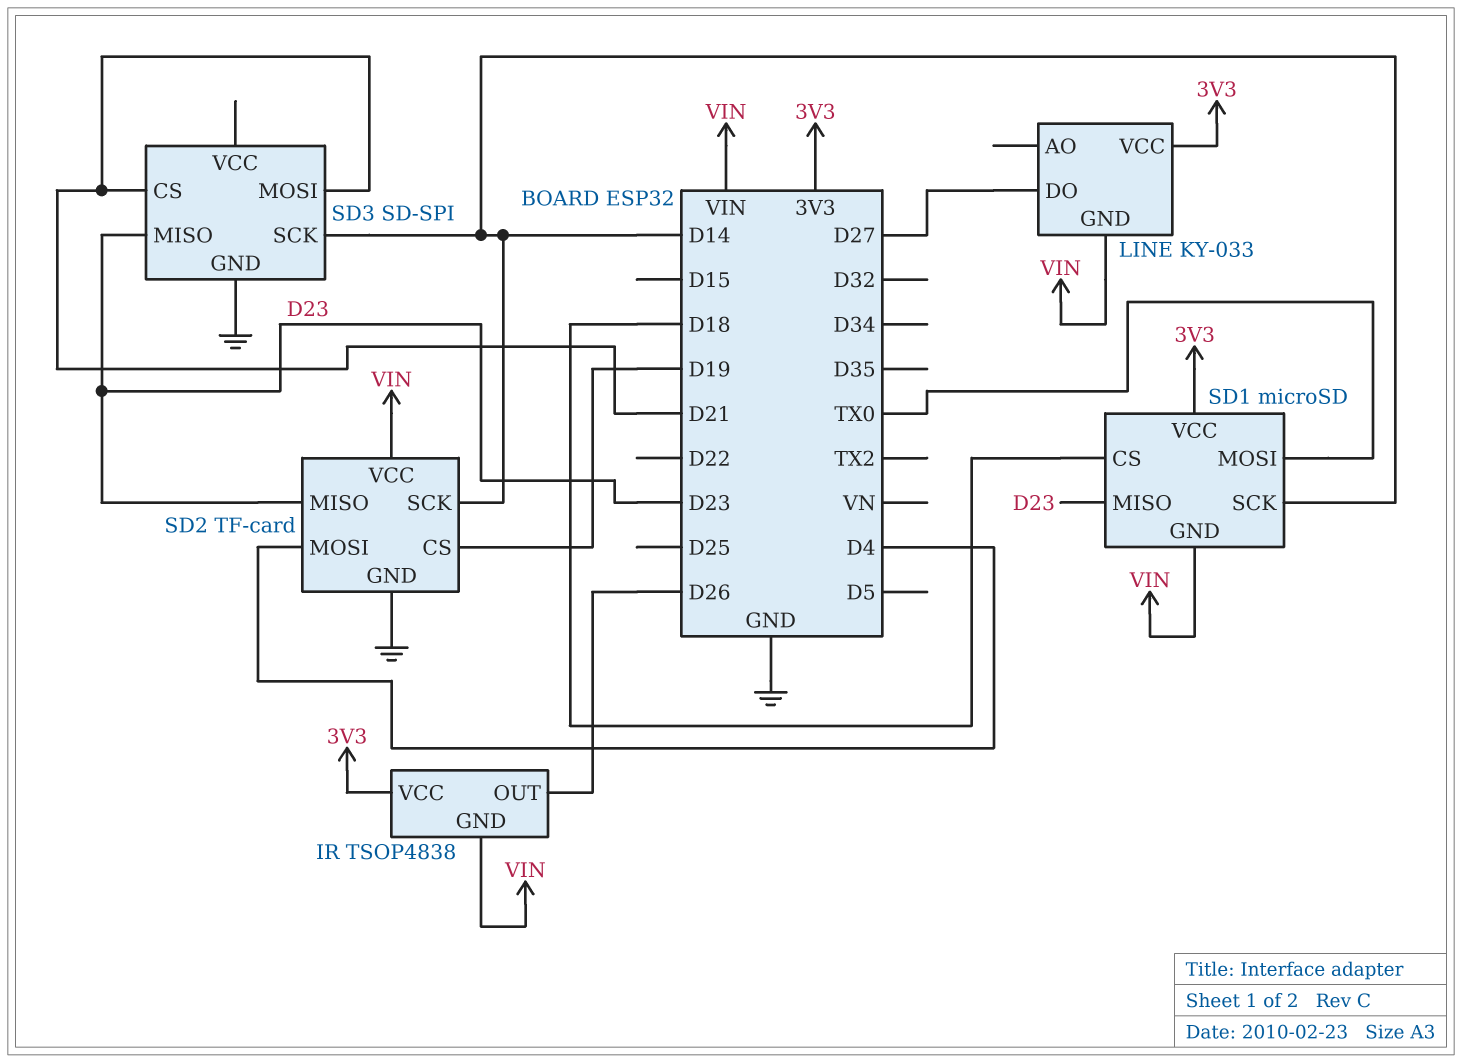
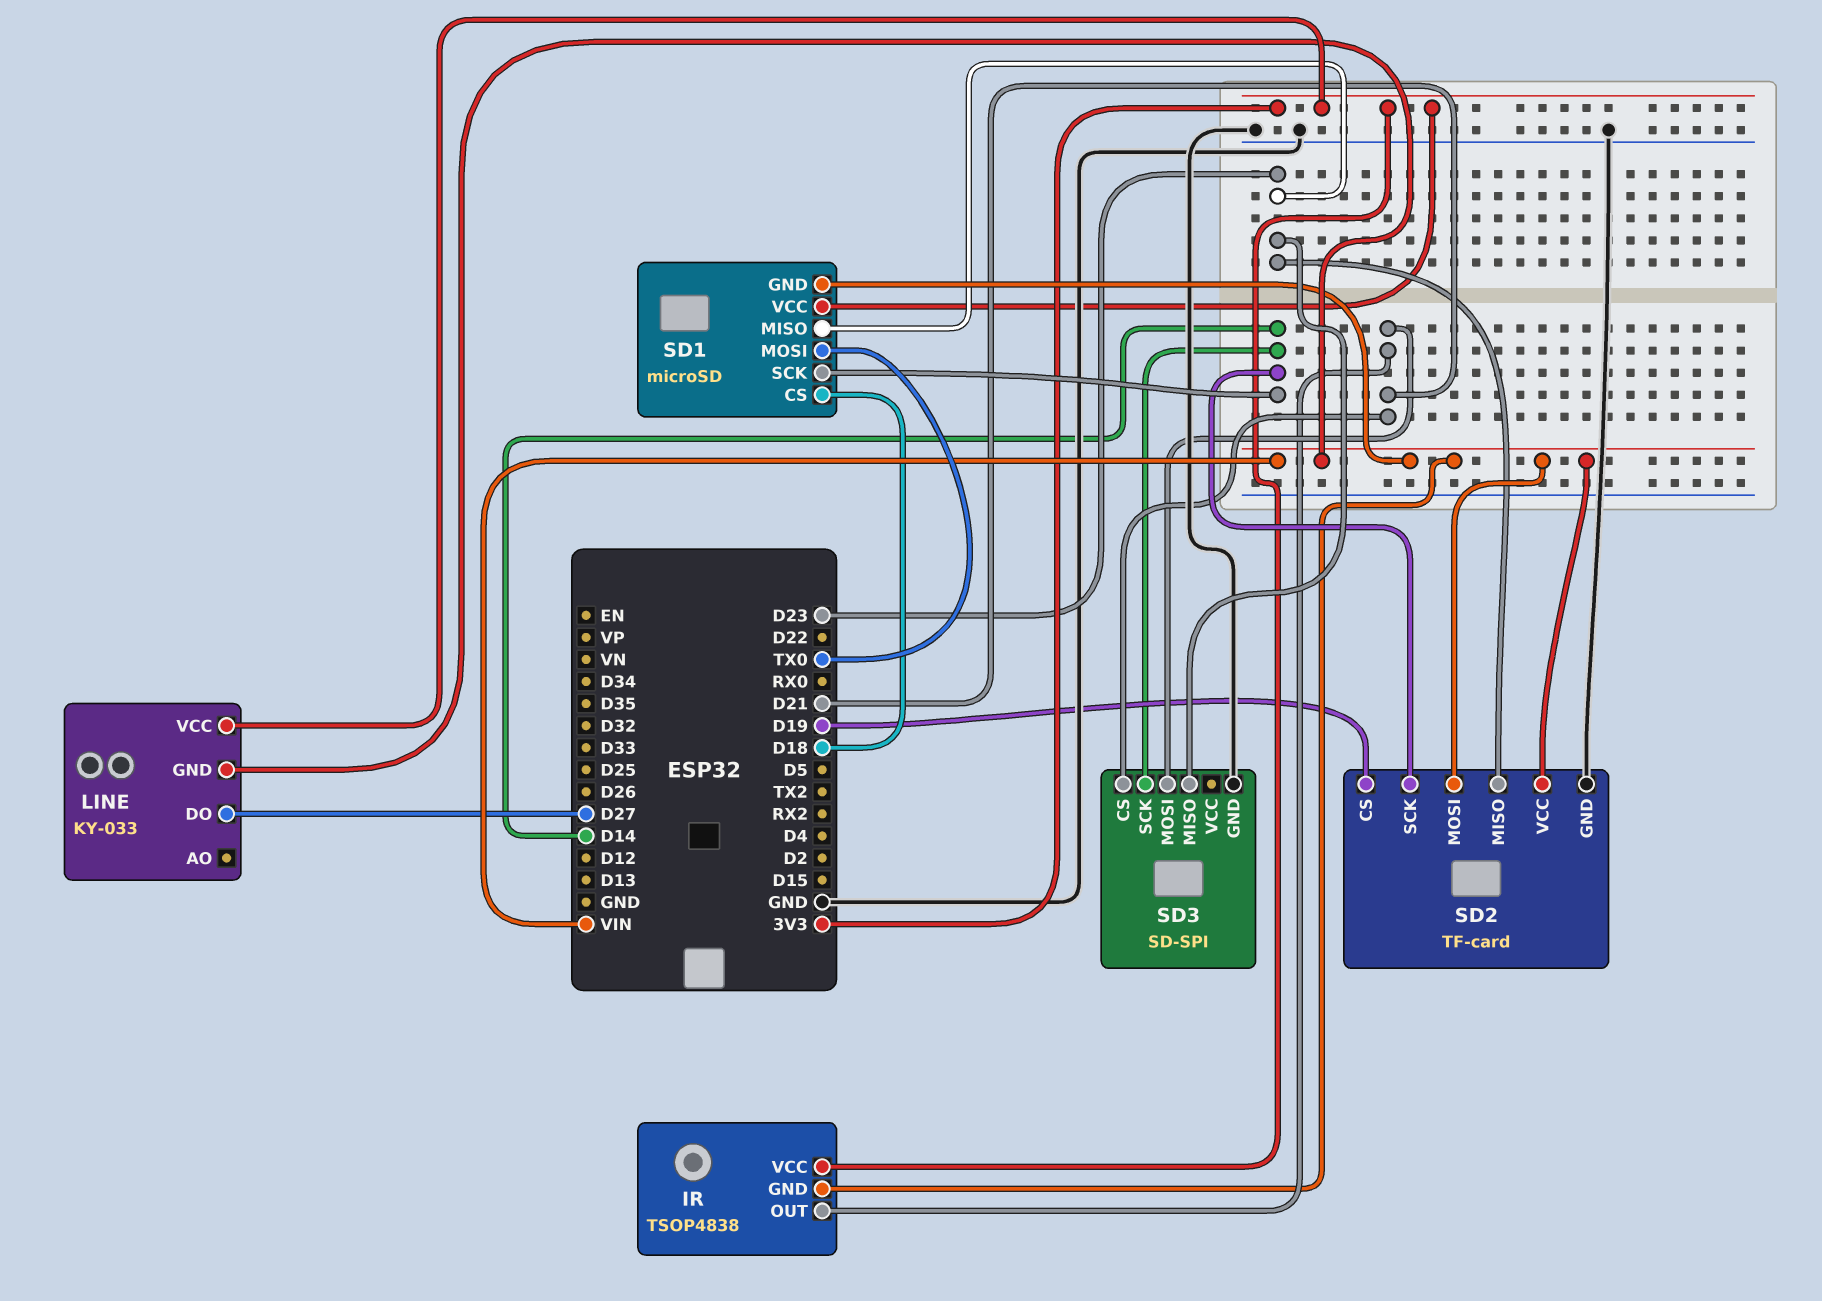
IR pin OUT: D26 -> D21
SD2 pin MOSI: D4 -> VIN

